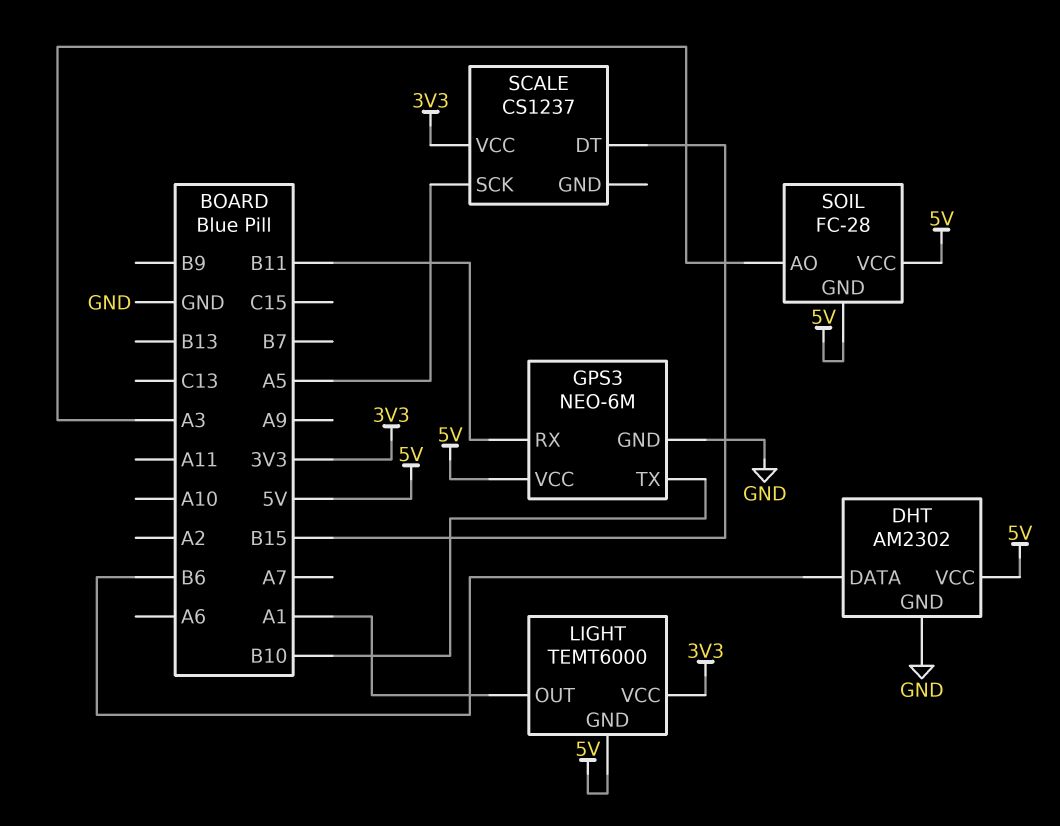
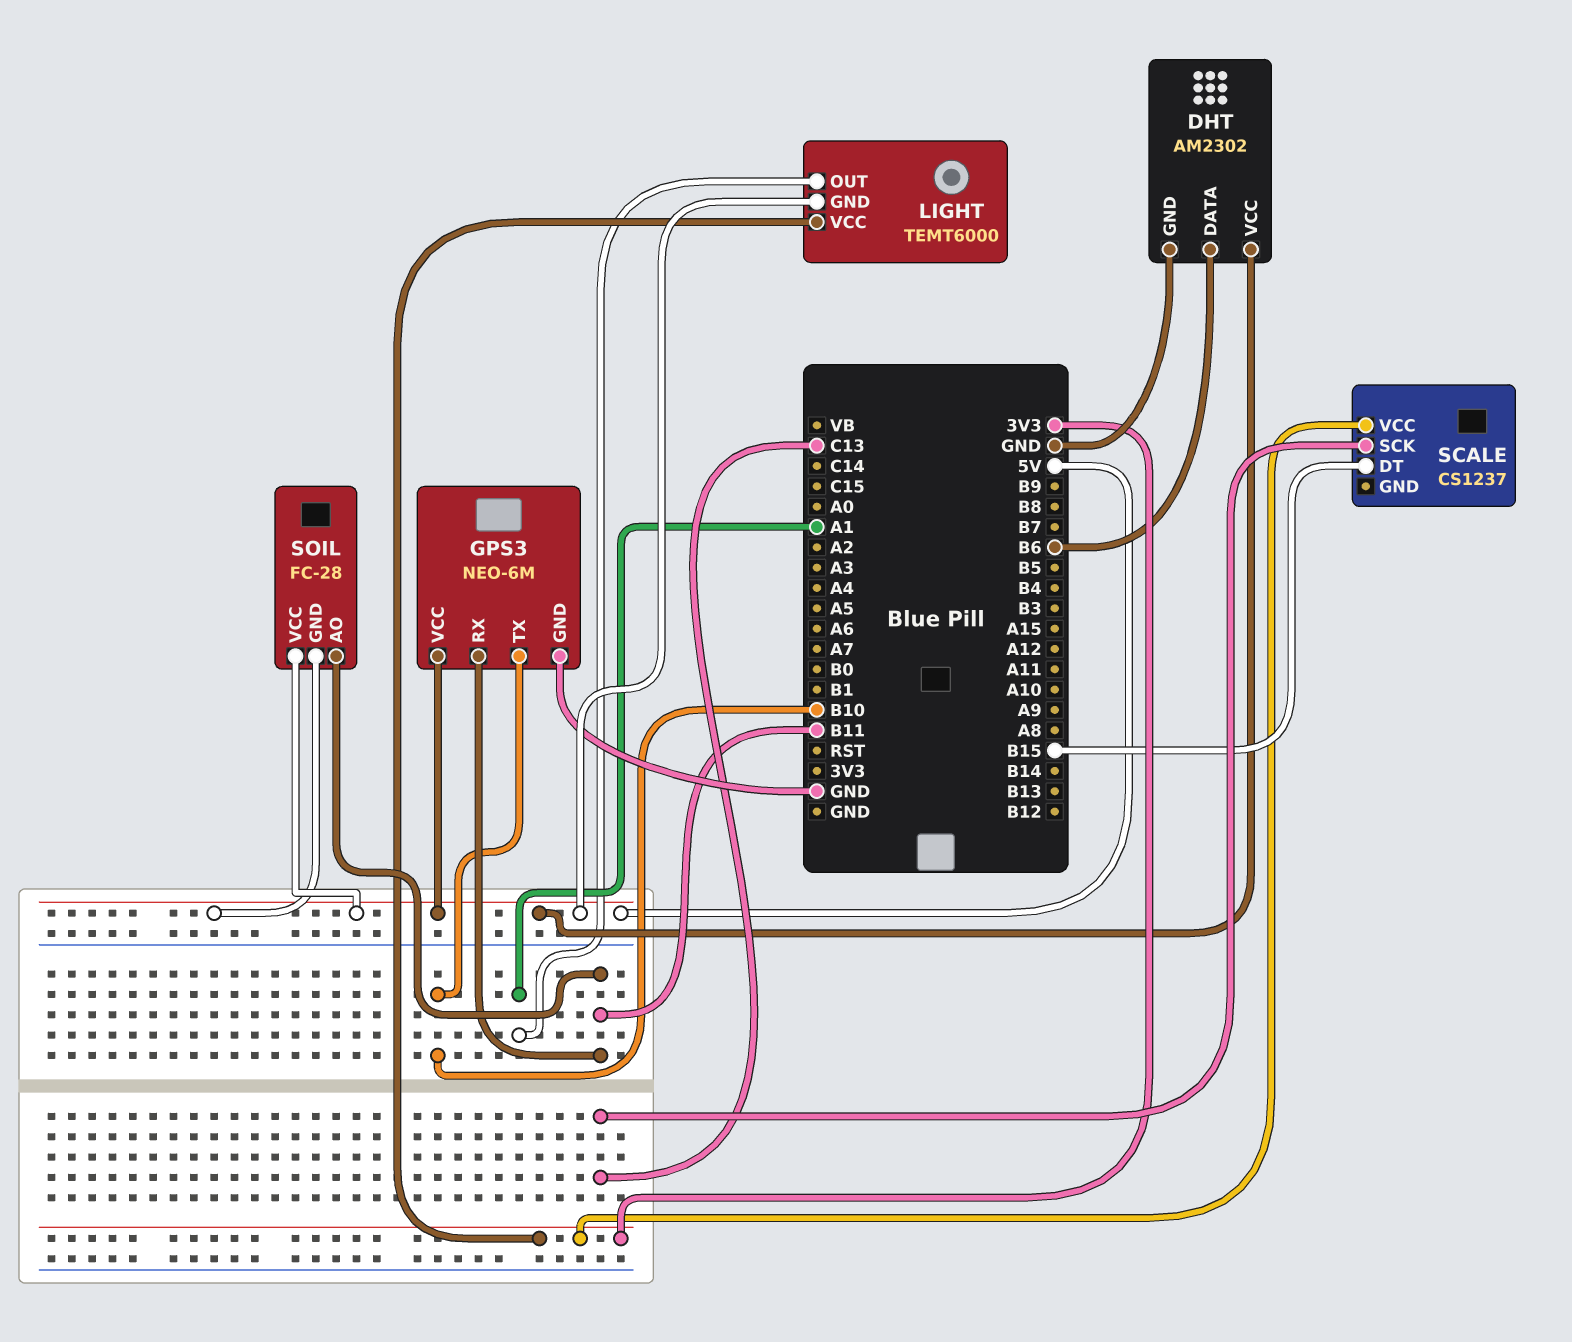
SCALE pin SCK: A5 -> C13
SOIL pin AO: A3 -> B11

